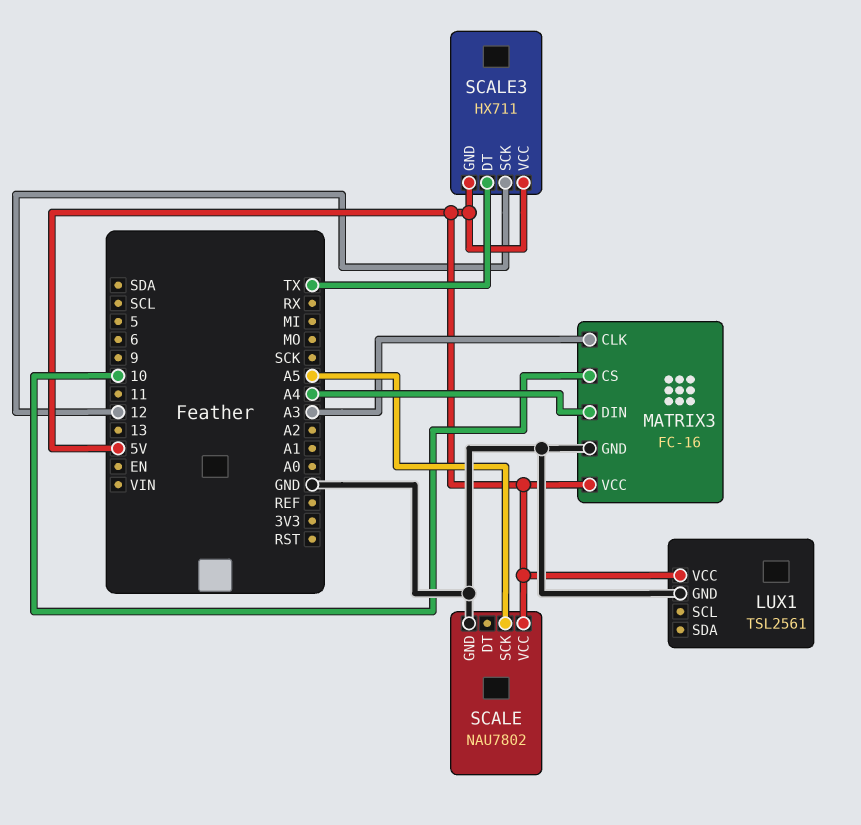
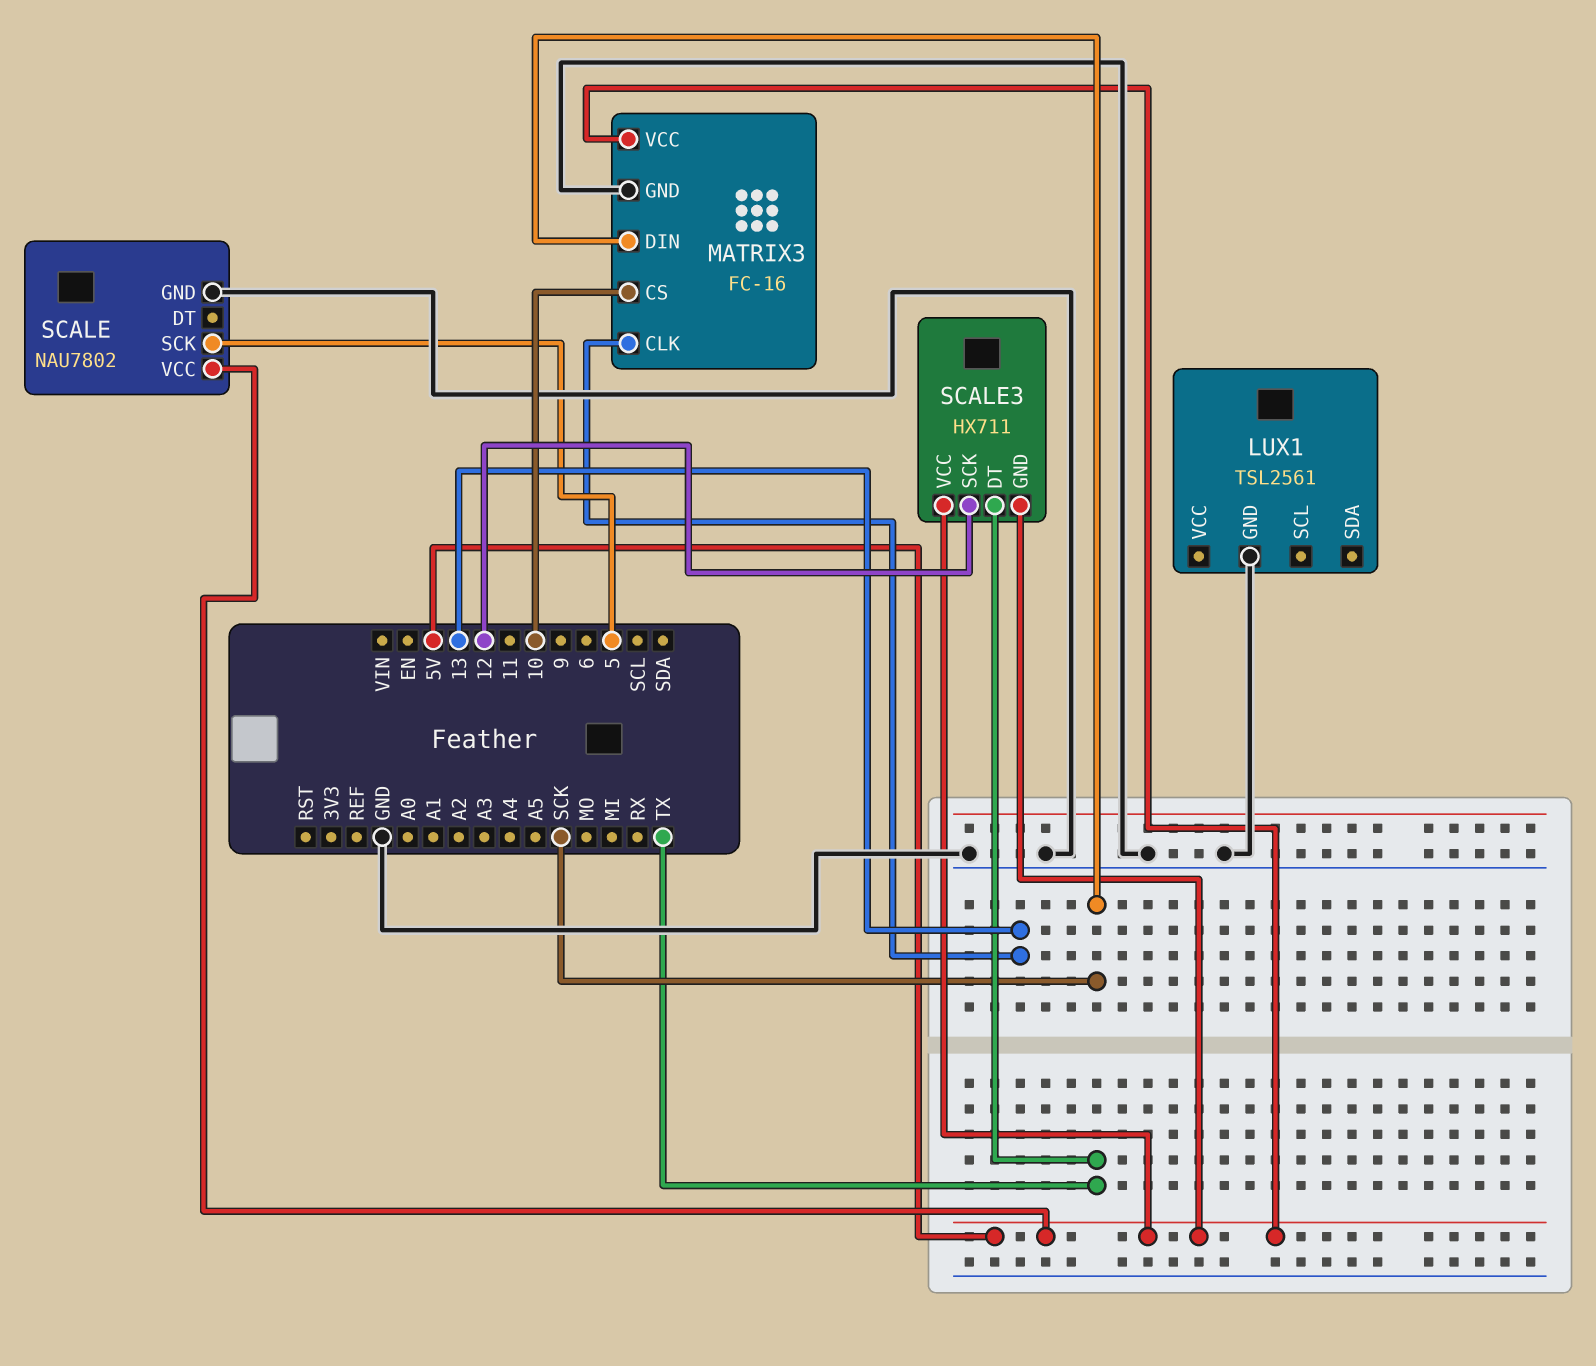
LUX1 pin VCC: 5V -> none
MATRIX3 pin CLK: A3 -> 13
MATRIX3 pin DIN: A4 -> SCK
SCALE pin SCK: A5 -> 5

